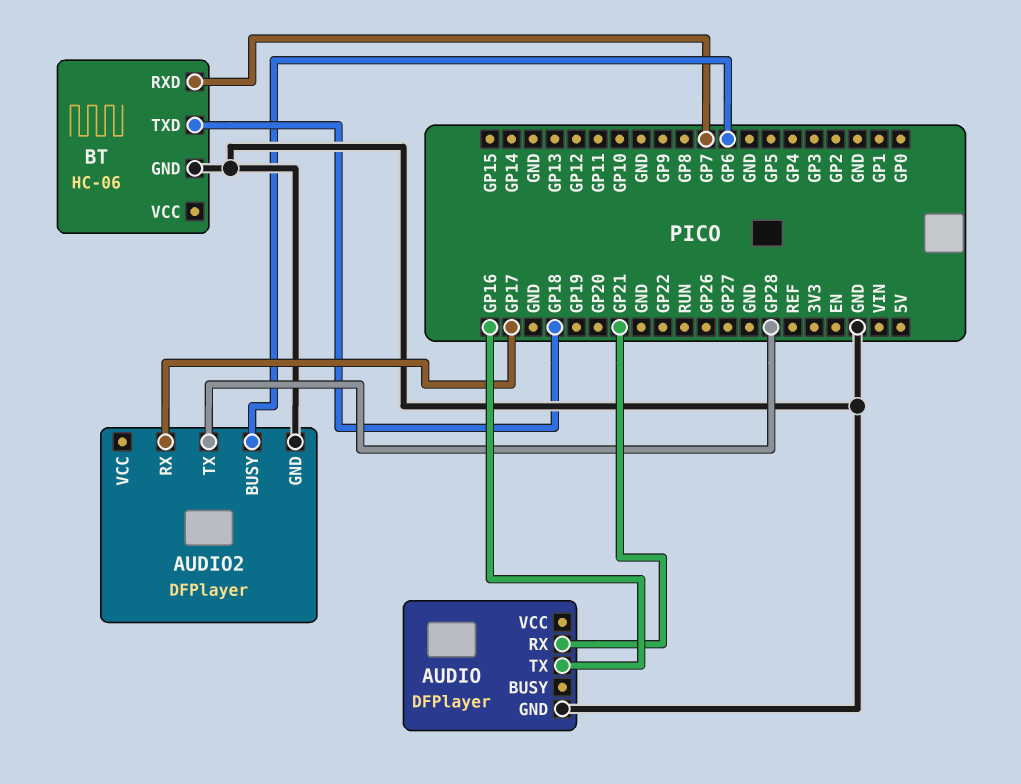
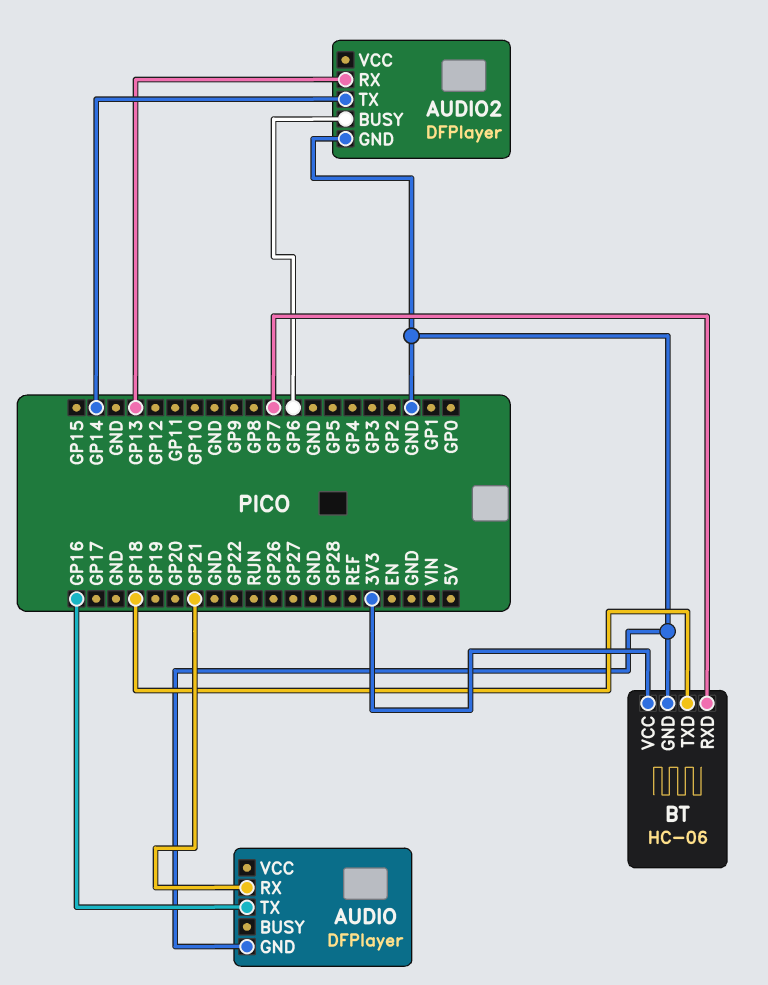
AUDIO2 pin RX: GP17 -> GP13
AUDIO2 pin TX: GP28 -> GP14
BT pin VCC: none -> 3V3

